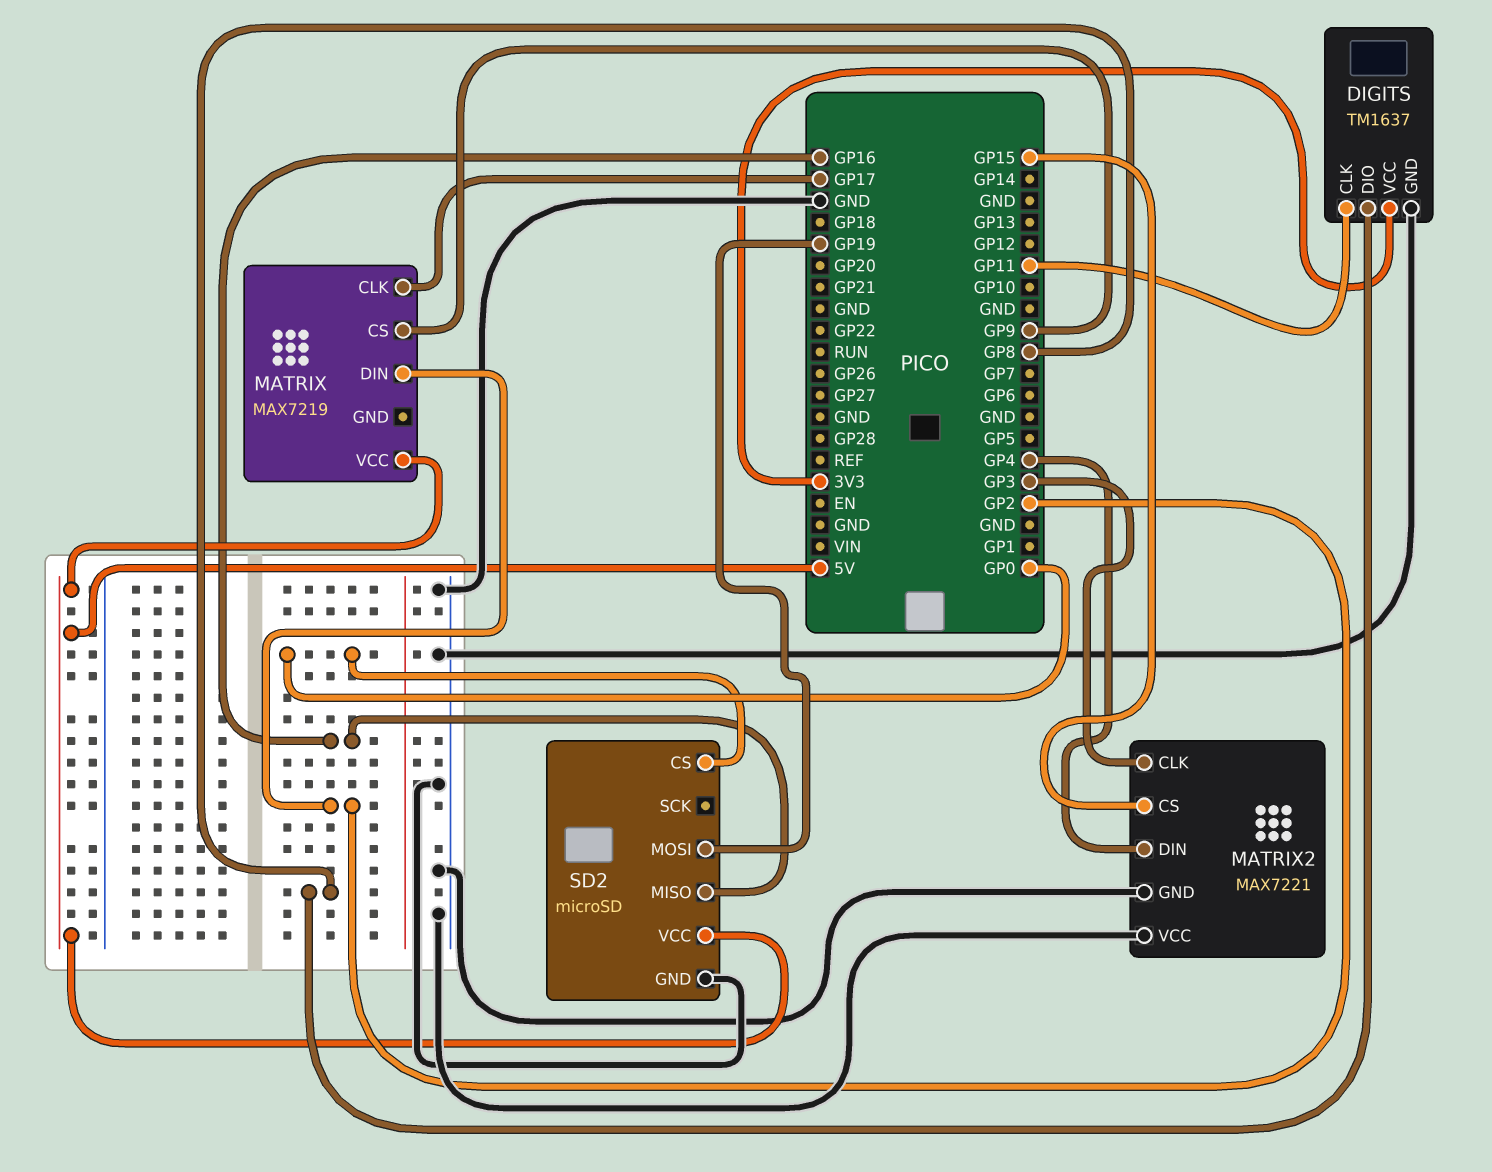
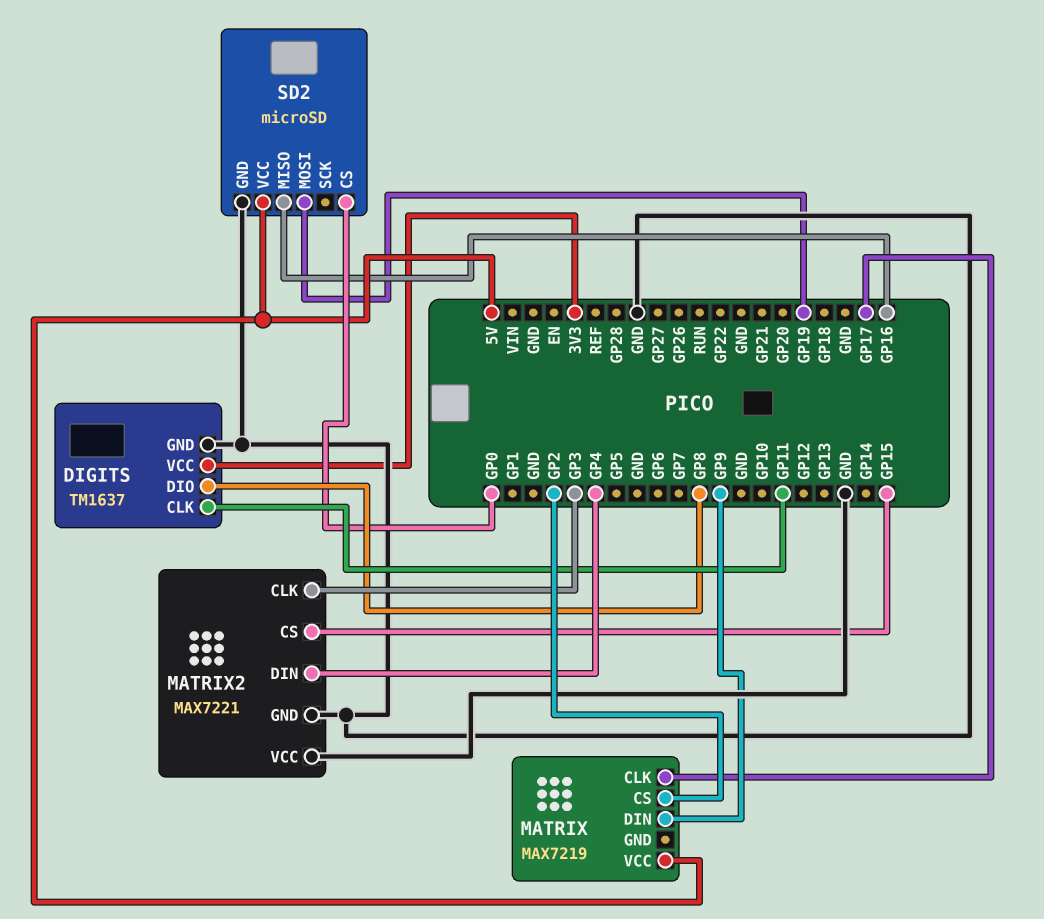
MATRIX pin CS: GP9 -> GP2
MATRIX pin DIN: GP2 -> GP9

